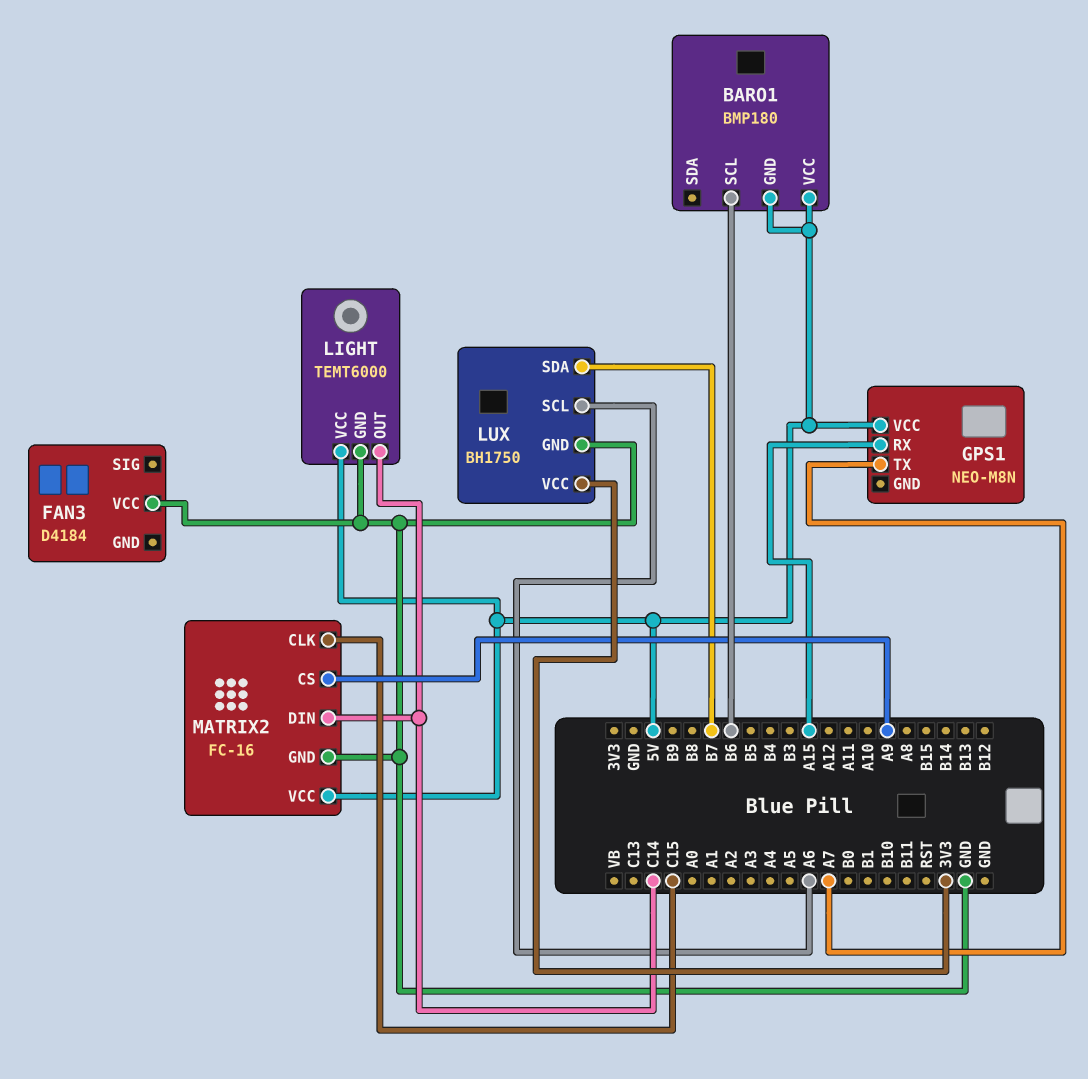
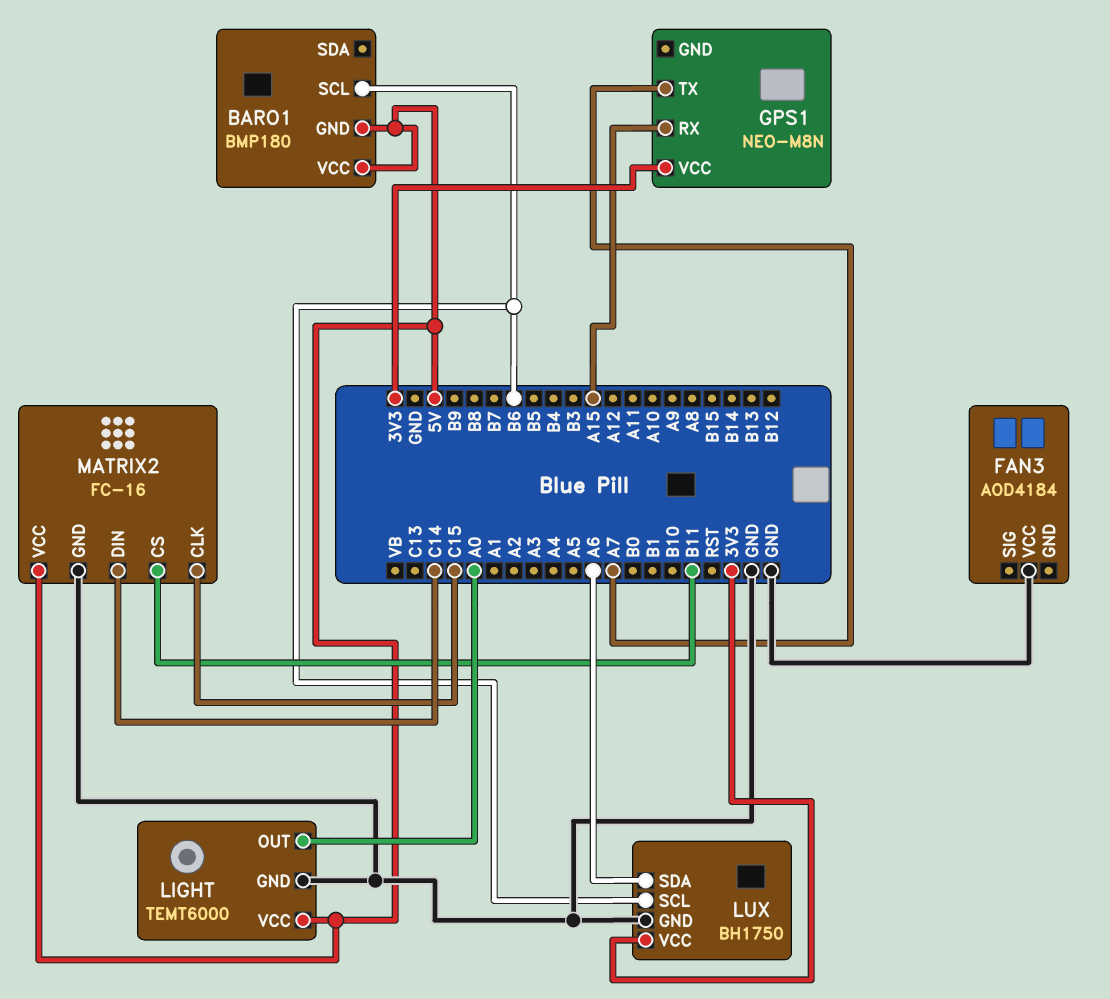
FAN3: D4184 -> AOD4184
GPS1 pin VCC: 5V -> 3V3
LIGHT pin OUT: C14 -> A0
LUX pin SCL: A6 -> B6
LUX pin SDA: B7 -> A6
MATRIX2 pin CS: A9 -> B11

